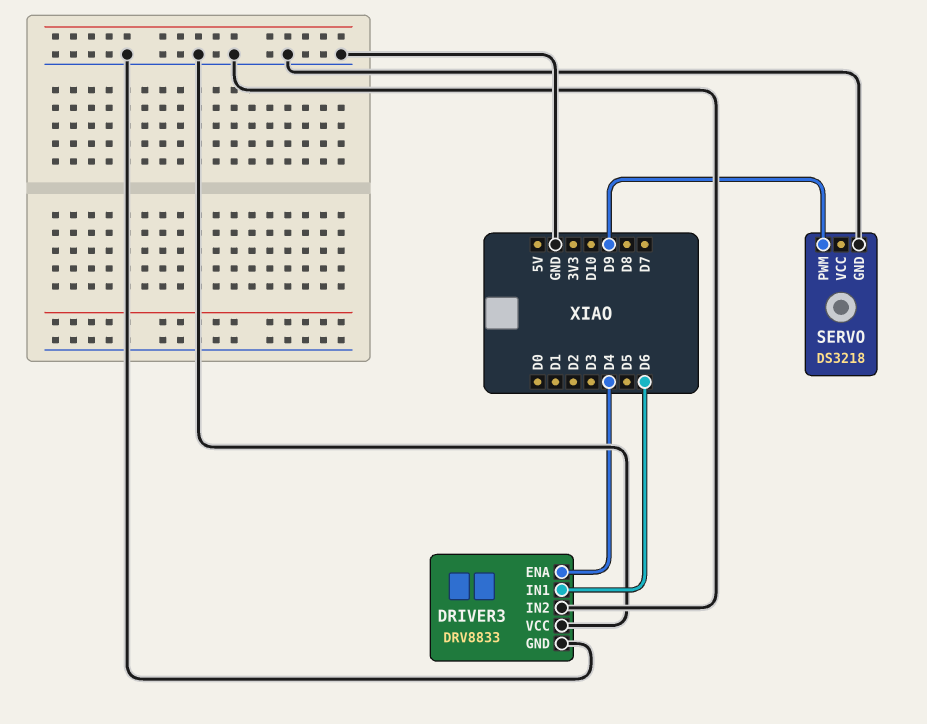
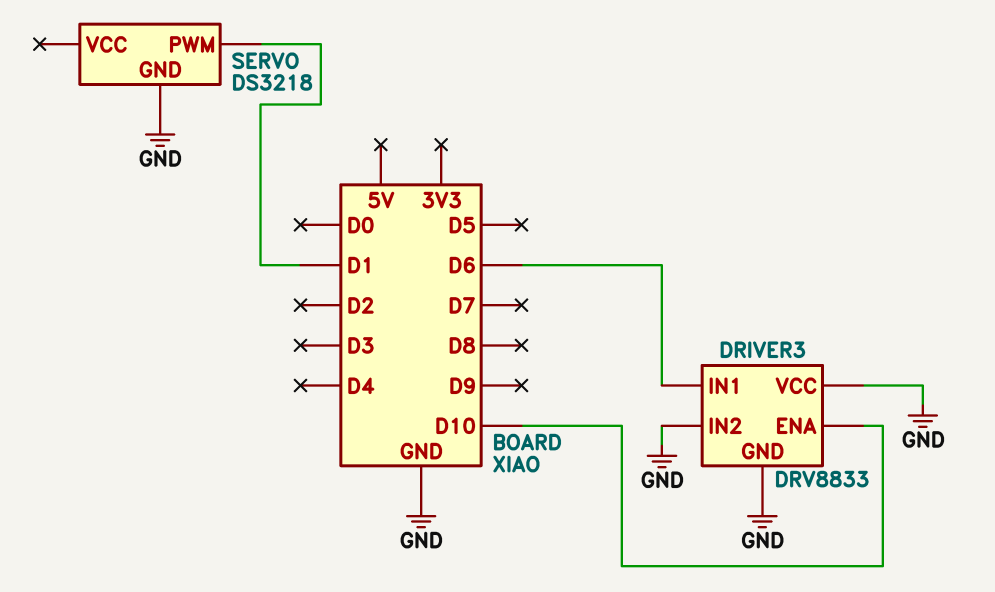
DRIVER3 pin ENA: D4 -> D10
SERVO pin PWM: D9 -> D1

